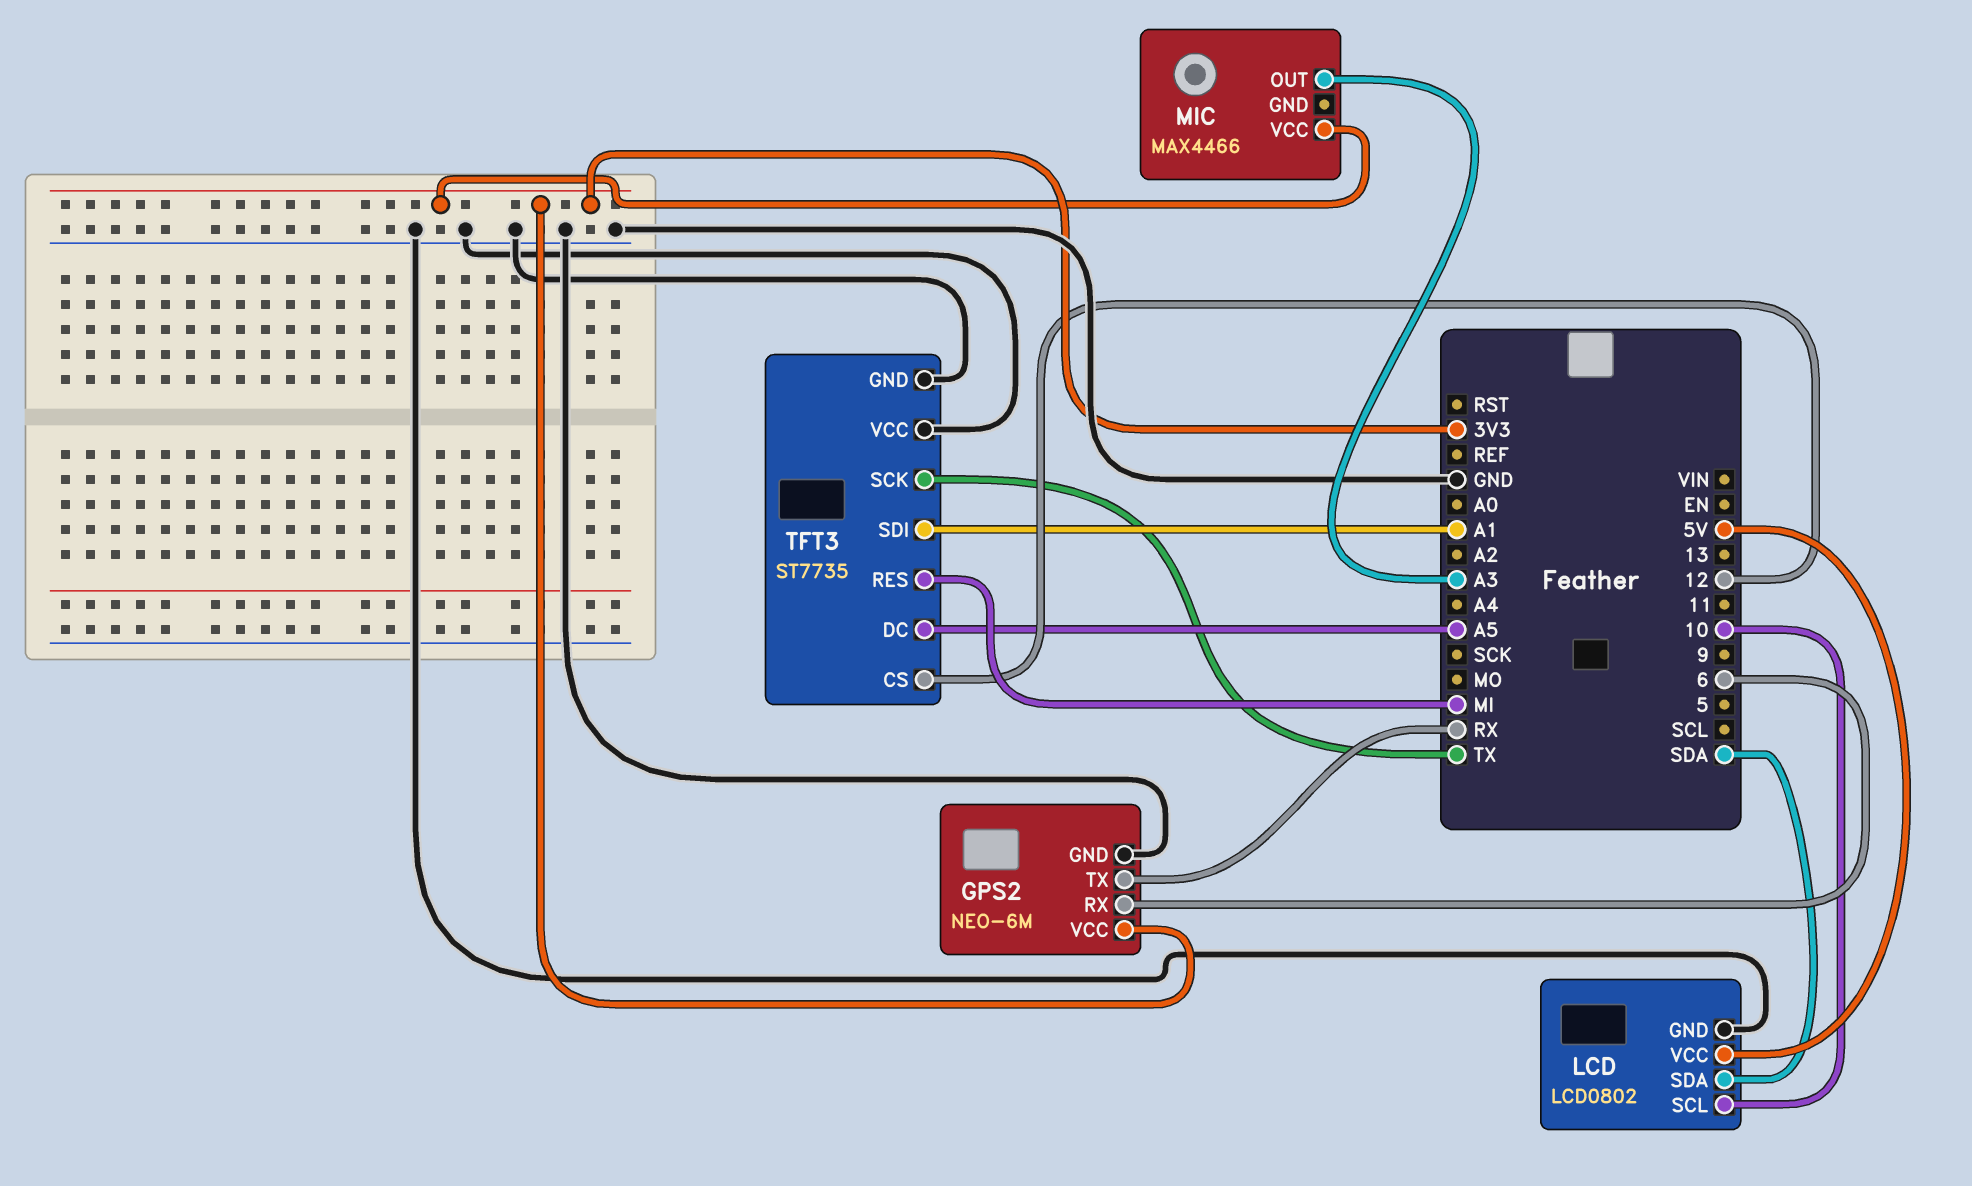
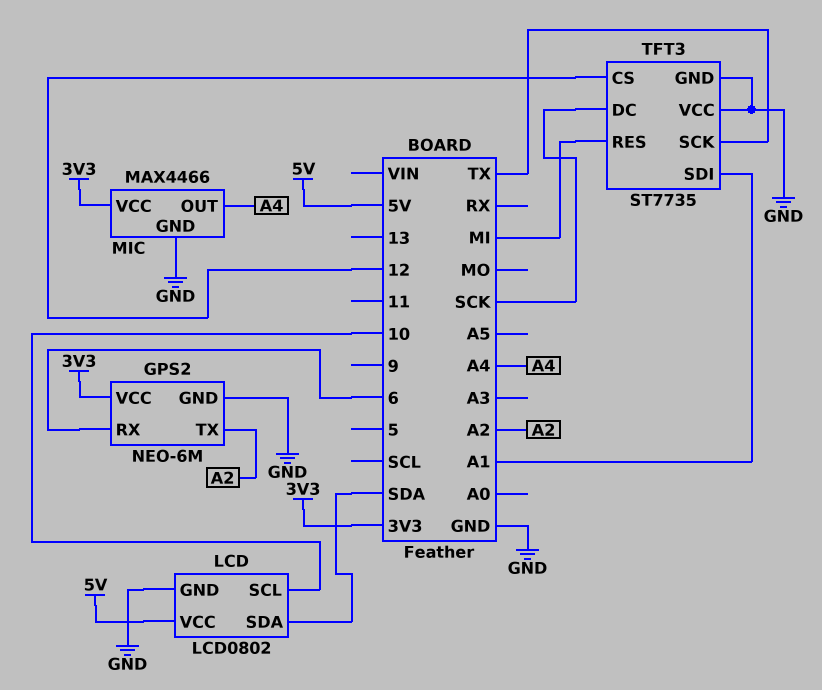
GPS2 pin TX: RX -> A2
MIC pin GND: none -> GND
MIC pin OUT: A3 -> A4
TFT3 pin DC: A5 -> SCK

